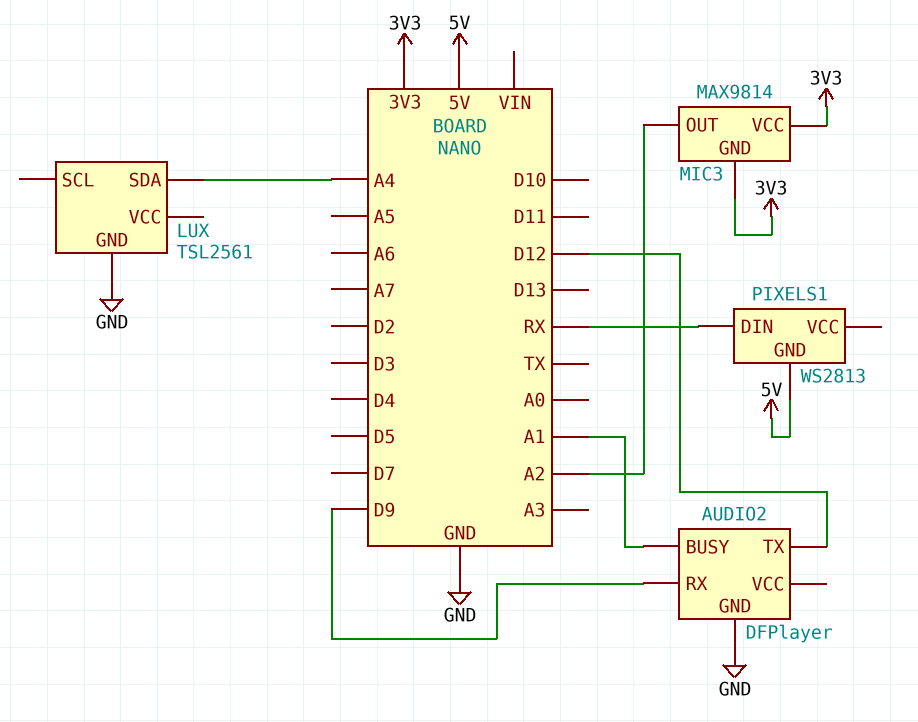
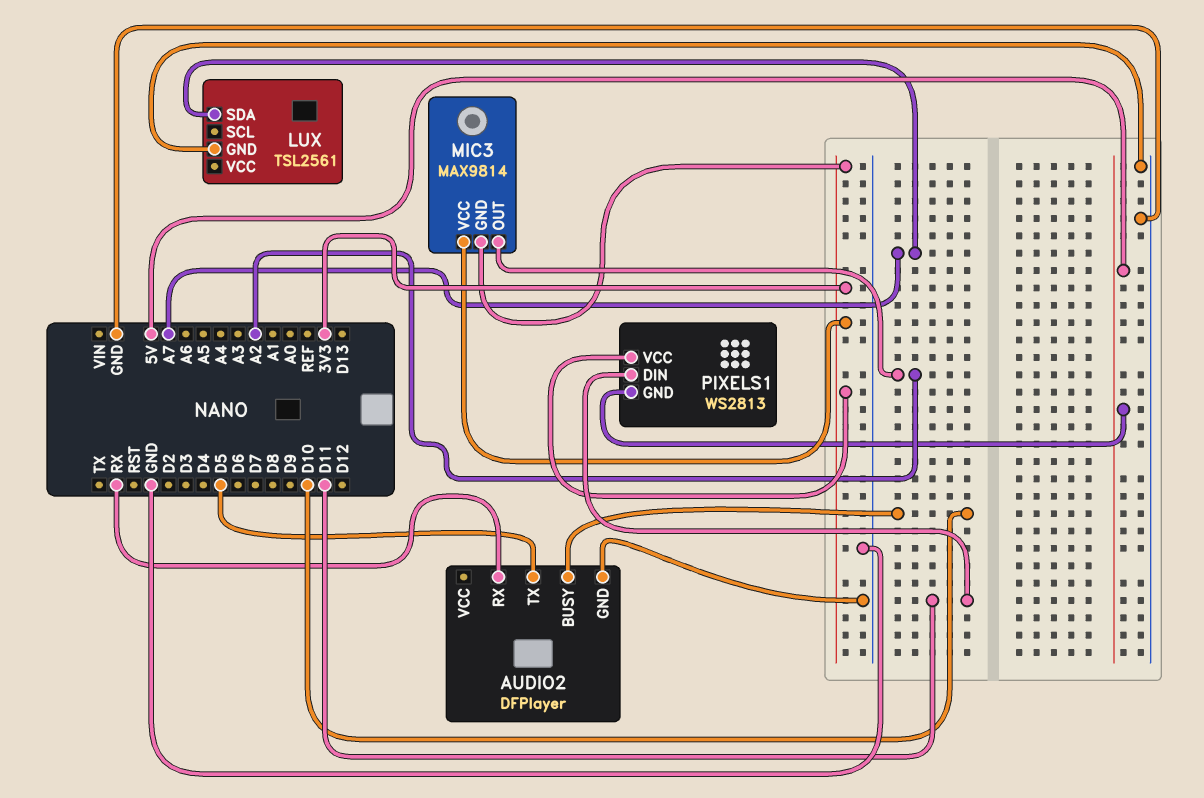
AUDIO2 pin BUSY: A1 -> D10
AUDIO2 pin RX: D9 -> RX
AUDIO2 pin TX: D12 -> D5
LUX pin SDA: A4 -> A7
PIXELS1 pin DIN: RX -> D11
PIXELS1 pin VCC: none -> 3V3

